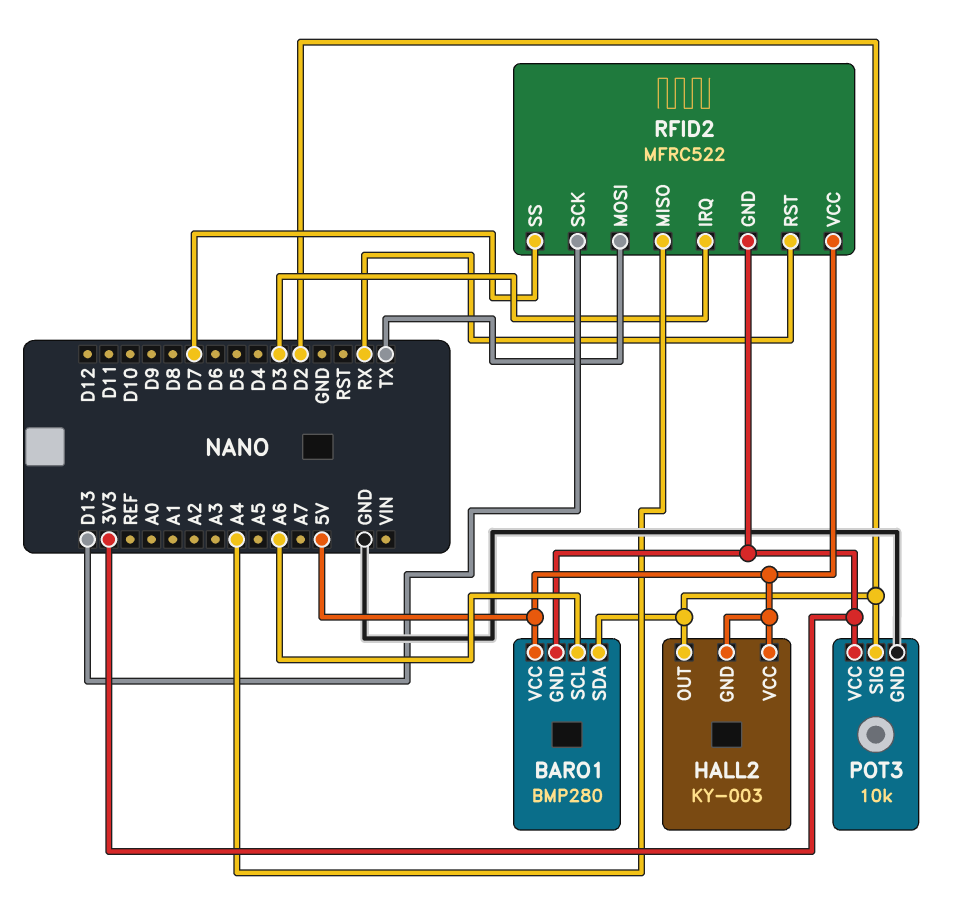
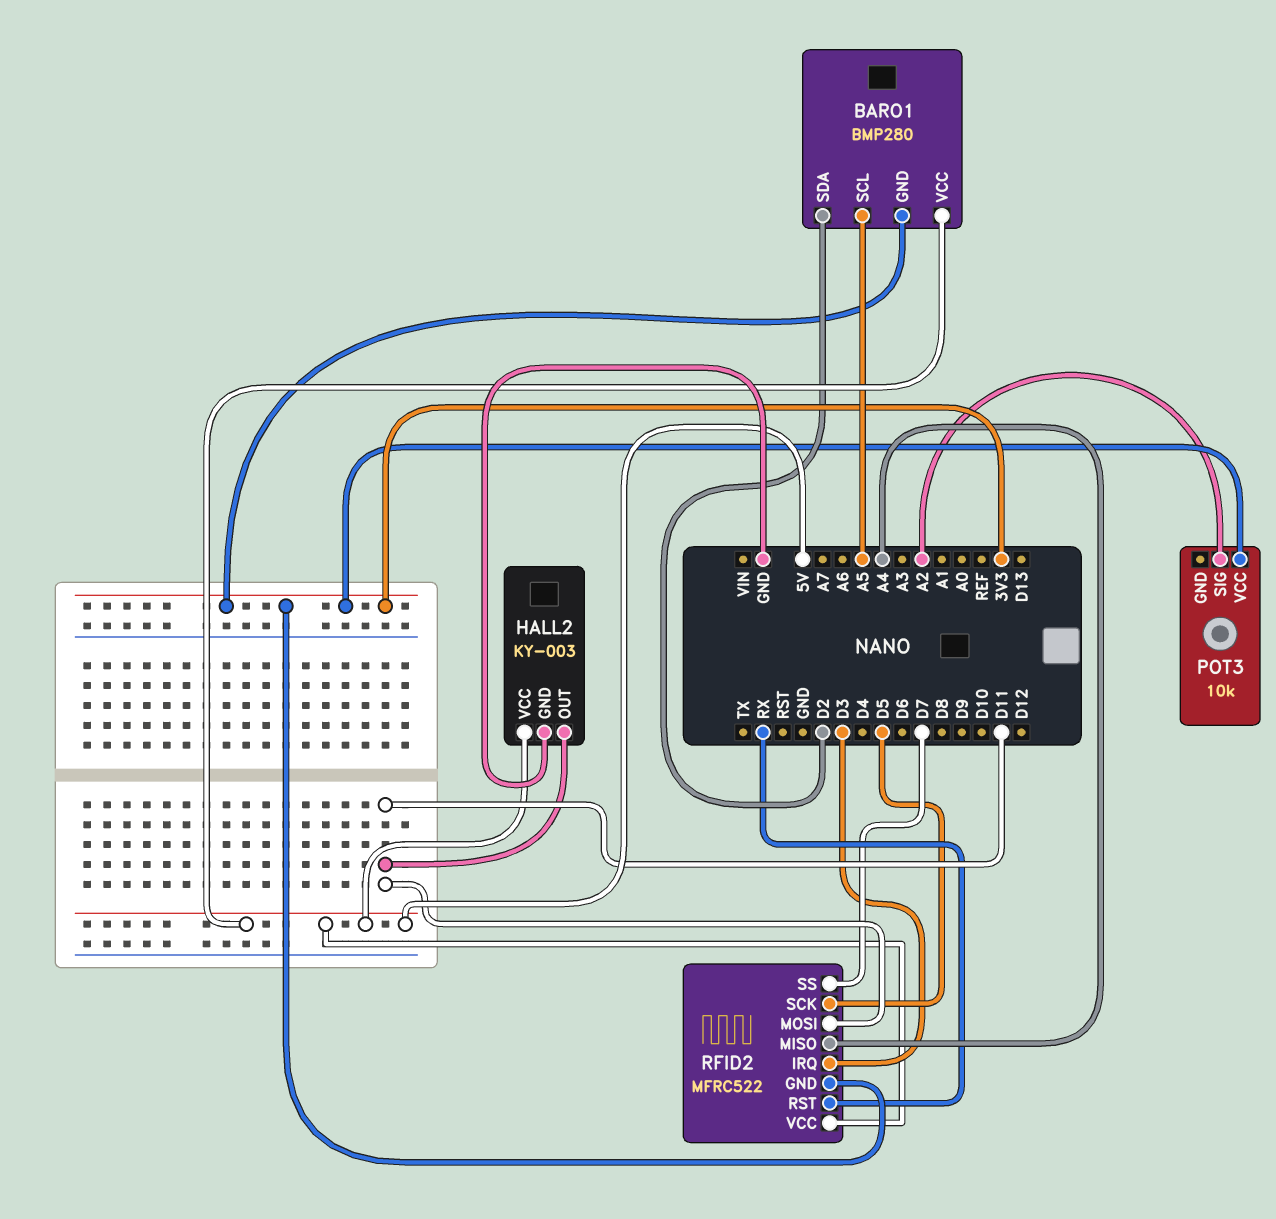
BARO1 pin SCL: A6 -> A5
HALL2 pin GND: 5V -> GND
HALL2 pin OUT: D2 -> D11
POT3 pin GND: GND -> none
POT3 pin SIG: D2 -> A2
RFID2 pin MOSI: TX -> D11
RFID2 pin SCK: D13 -> D5

